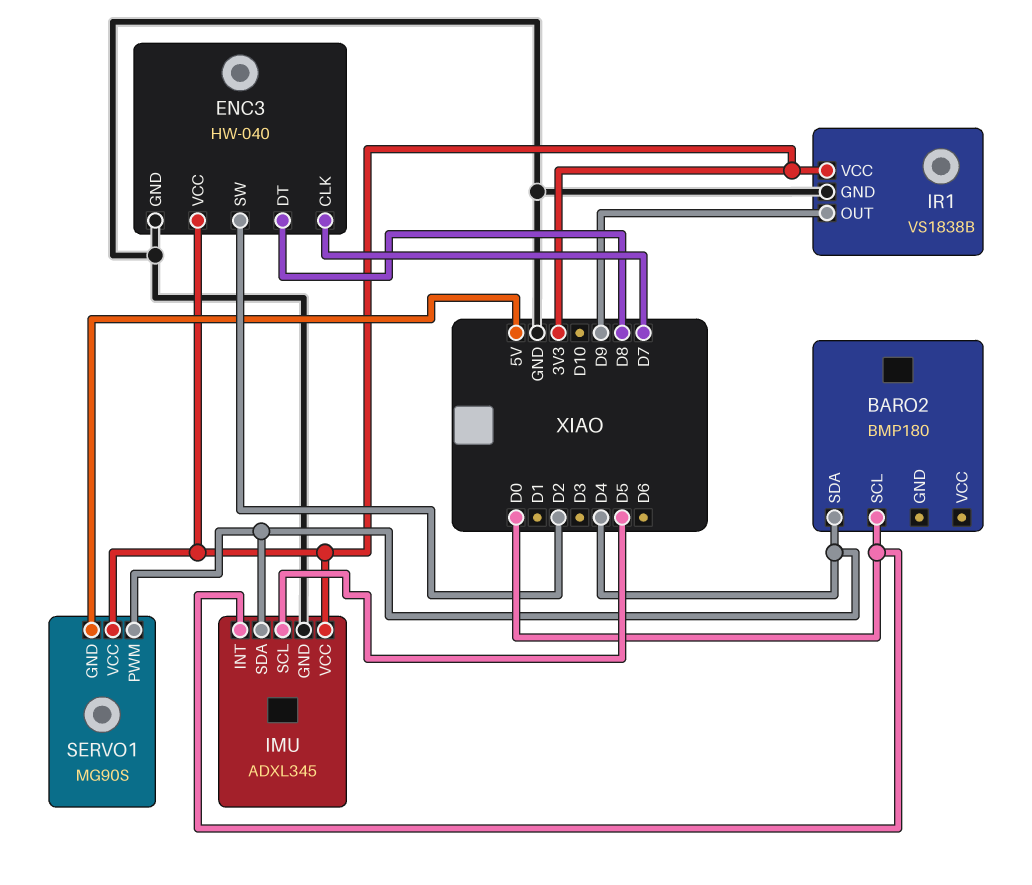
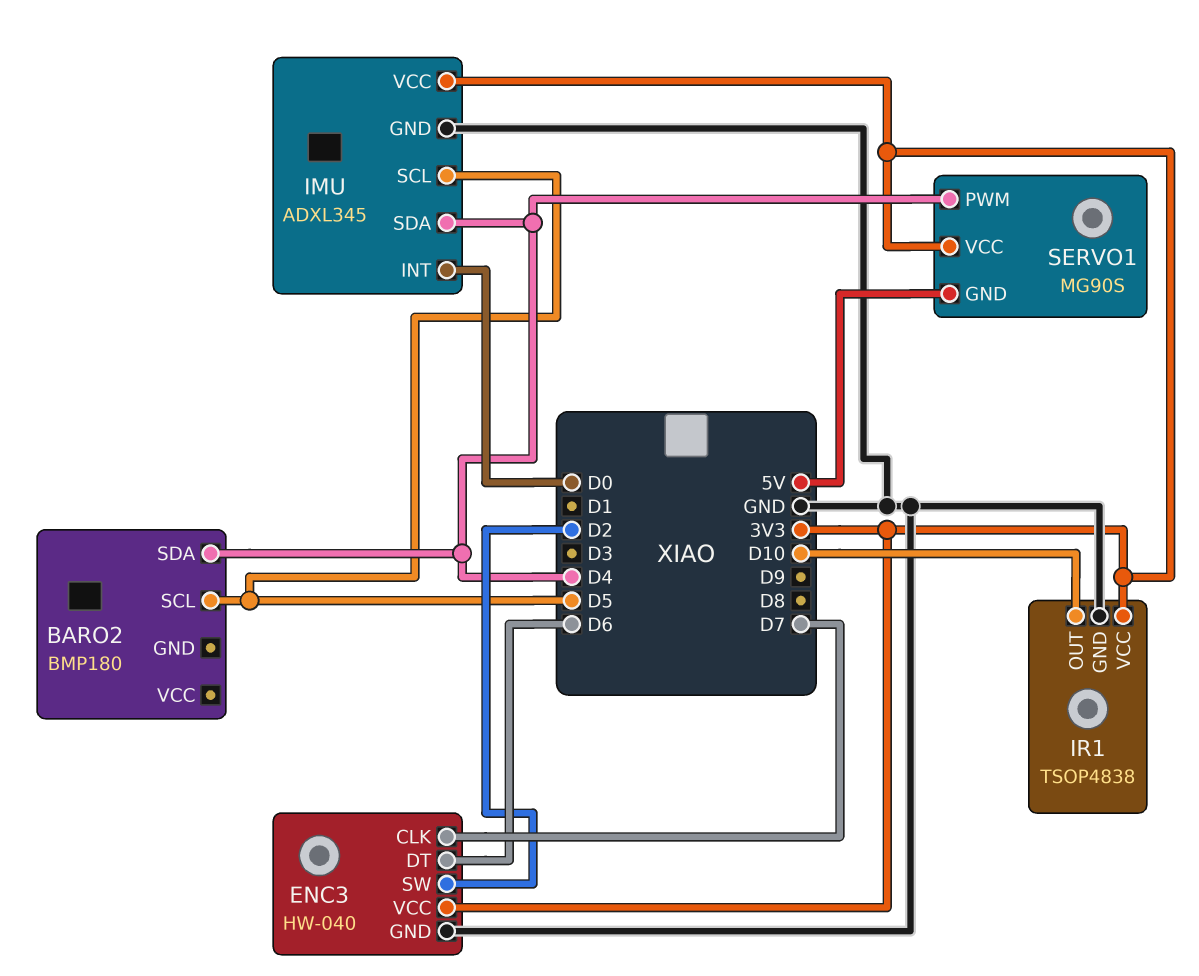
BARO2 pin SCL: D0 -> D5
ENC3 pin DT: D8 -> D6
IR1: VS1838B -> TSOP4838
IR1 pin OUT: D9 -> D10

